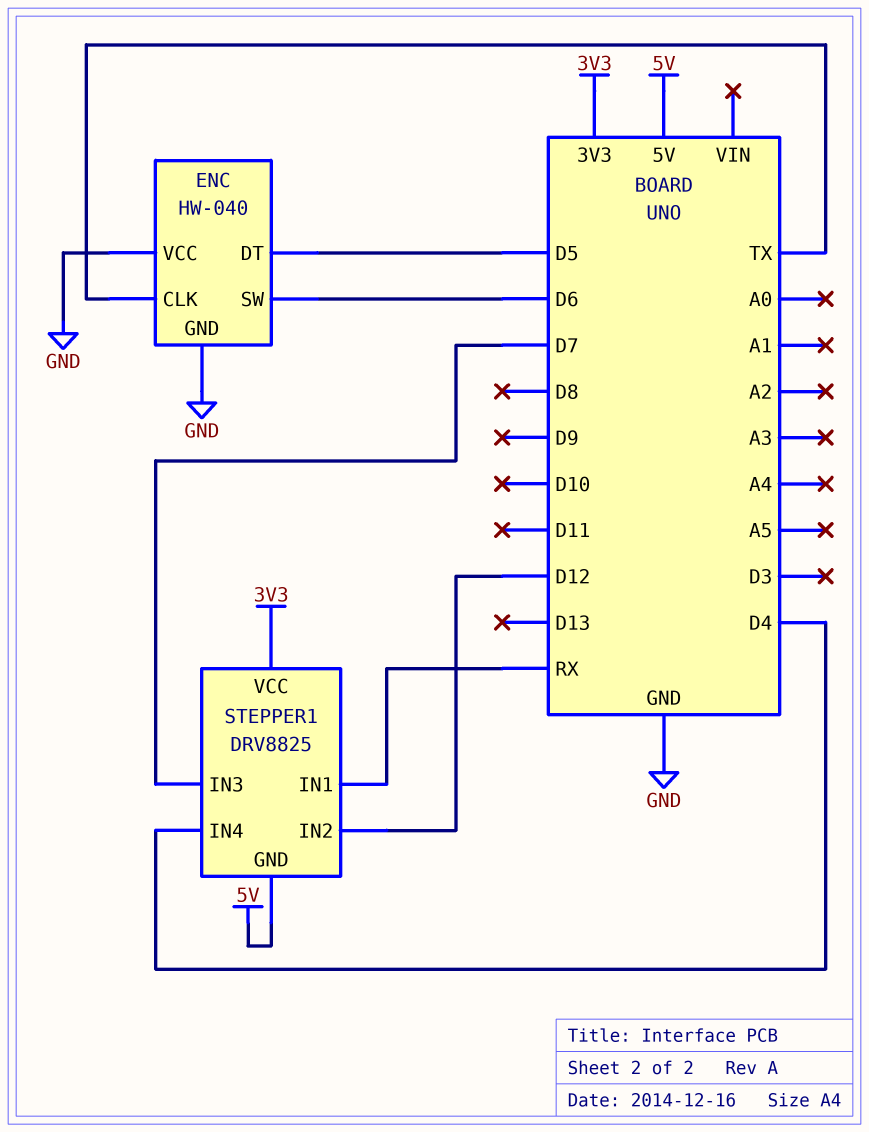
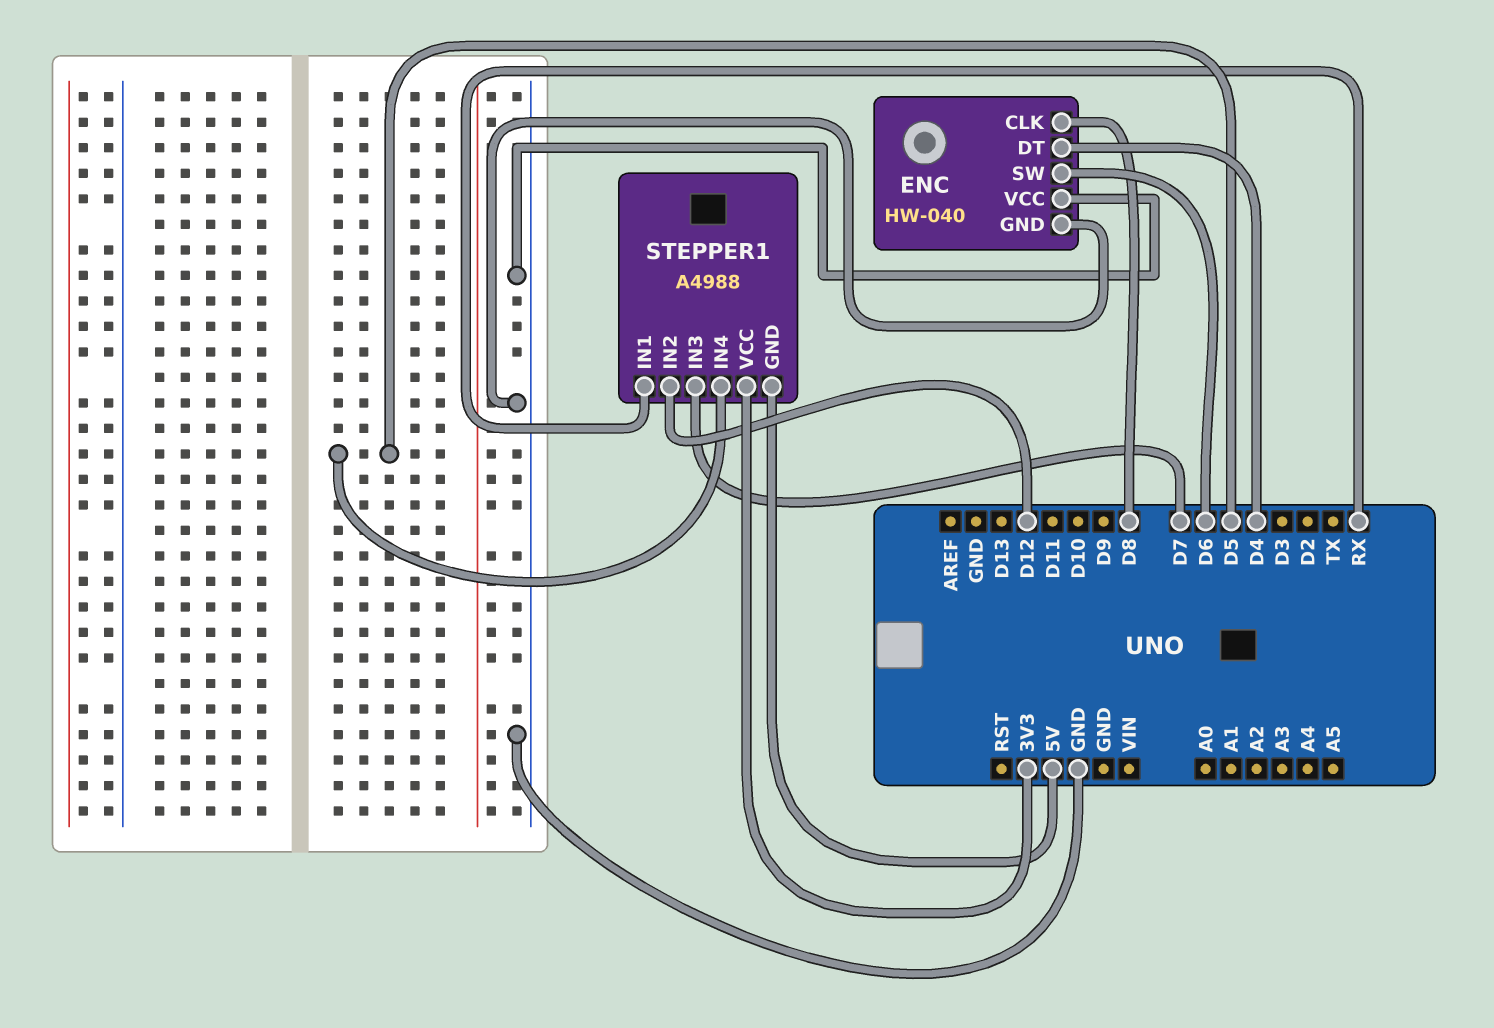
ENC pin CLK: TX -> D8
ENC pin DT: D5 -> D4
STEPPER1: DRV8825 -> A4988
STEPPER1 pin IN4: D4 -> D5

